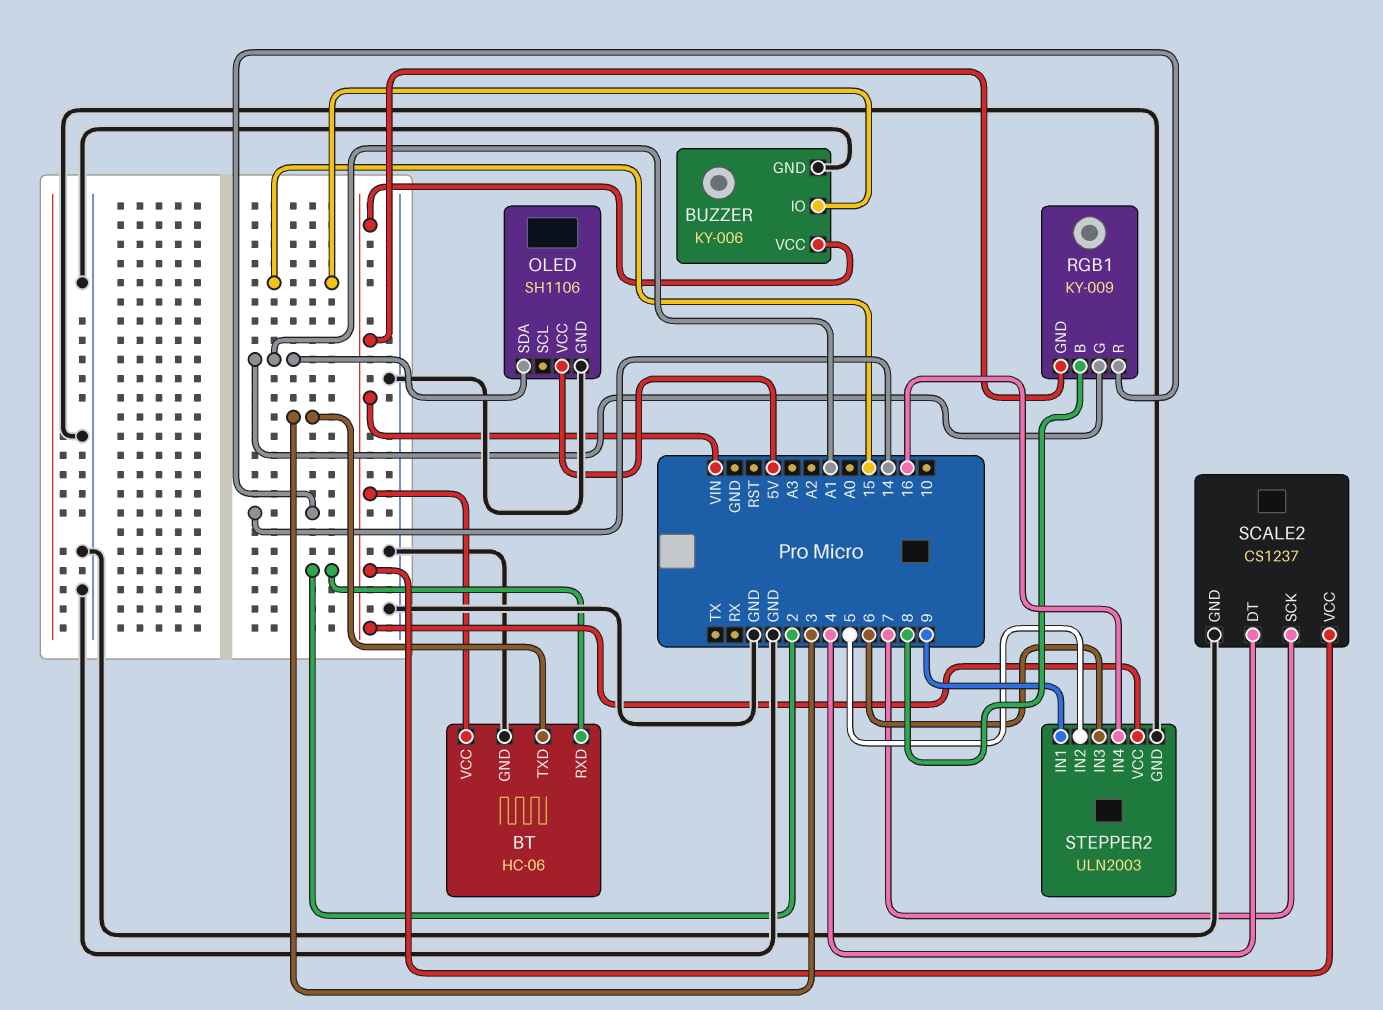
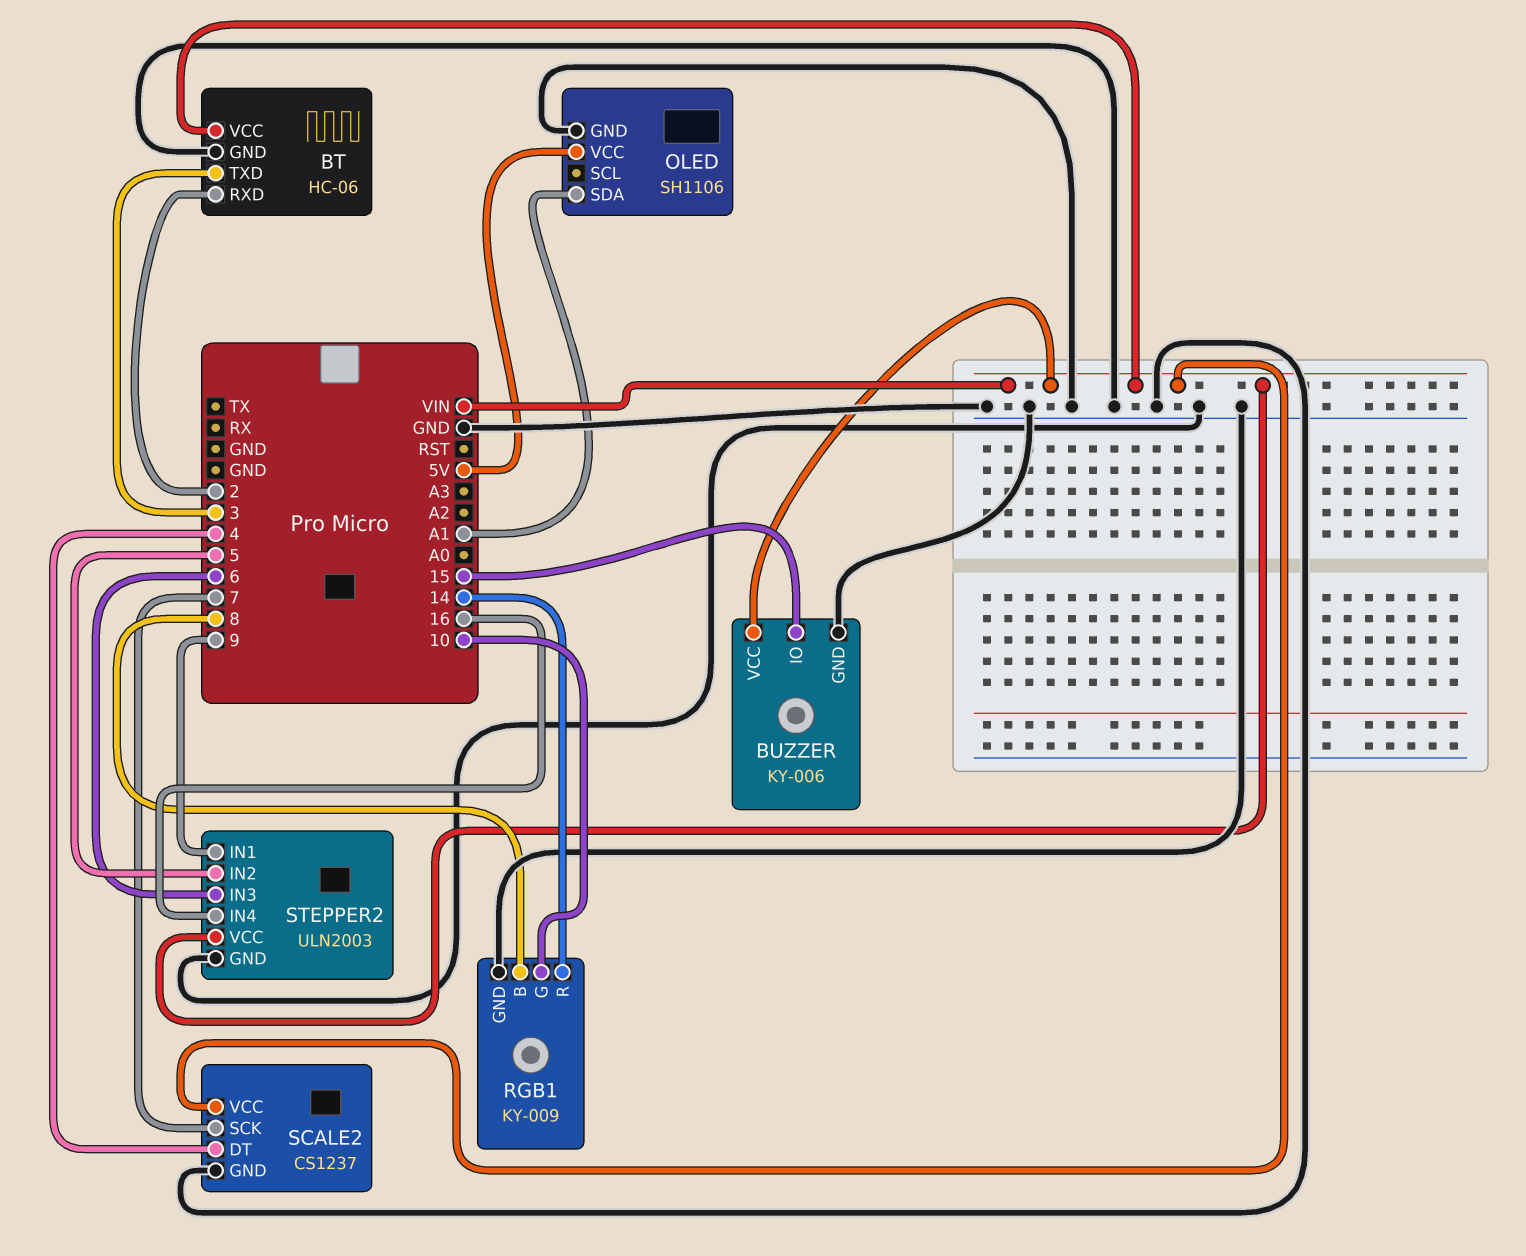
RGB1 pin G: A1 -> 10
RGB1 pin GND: VIN -> GND

